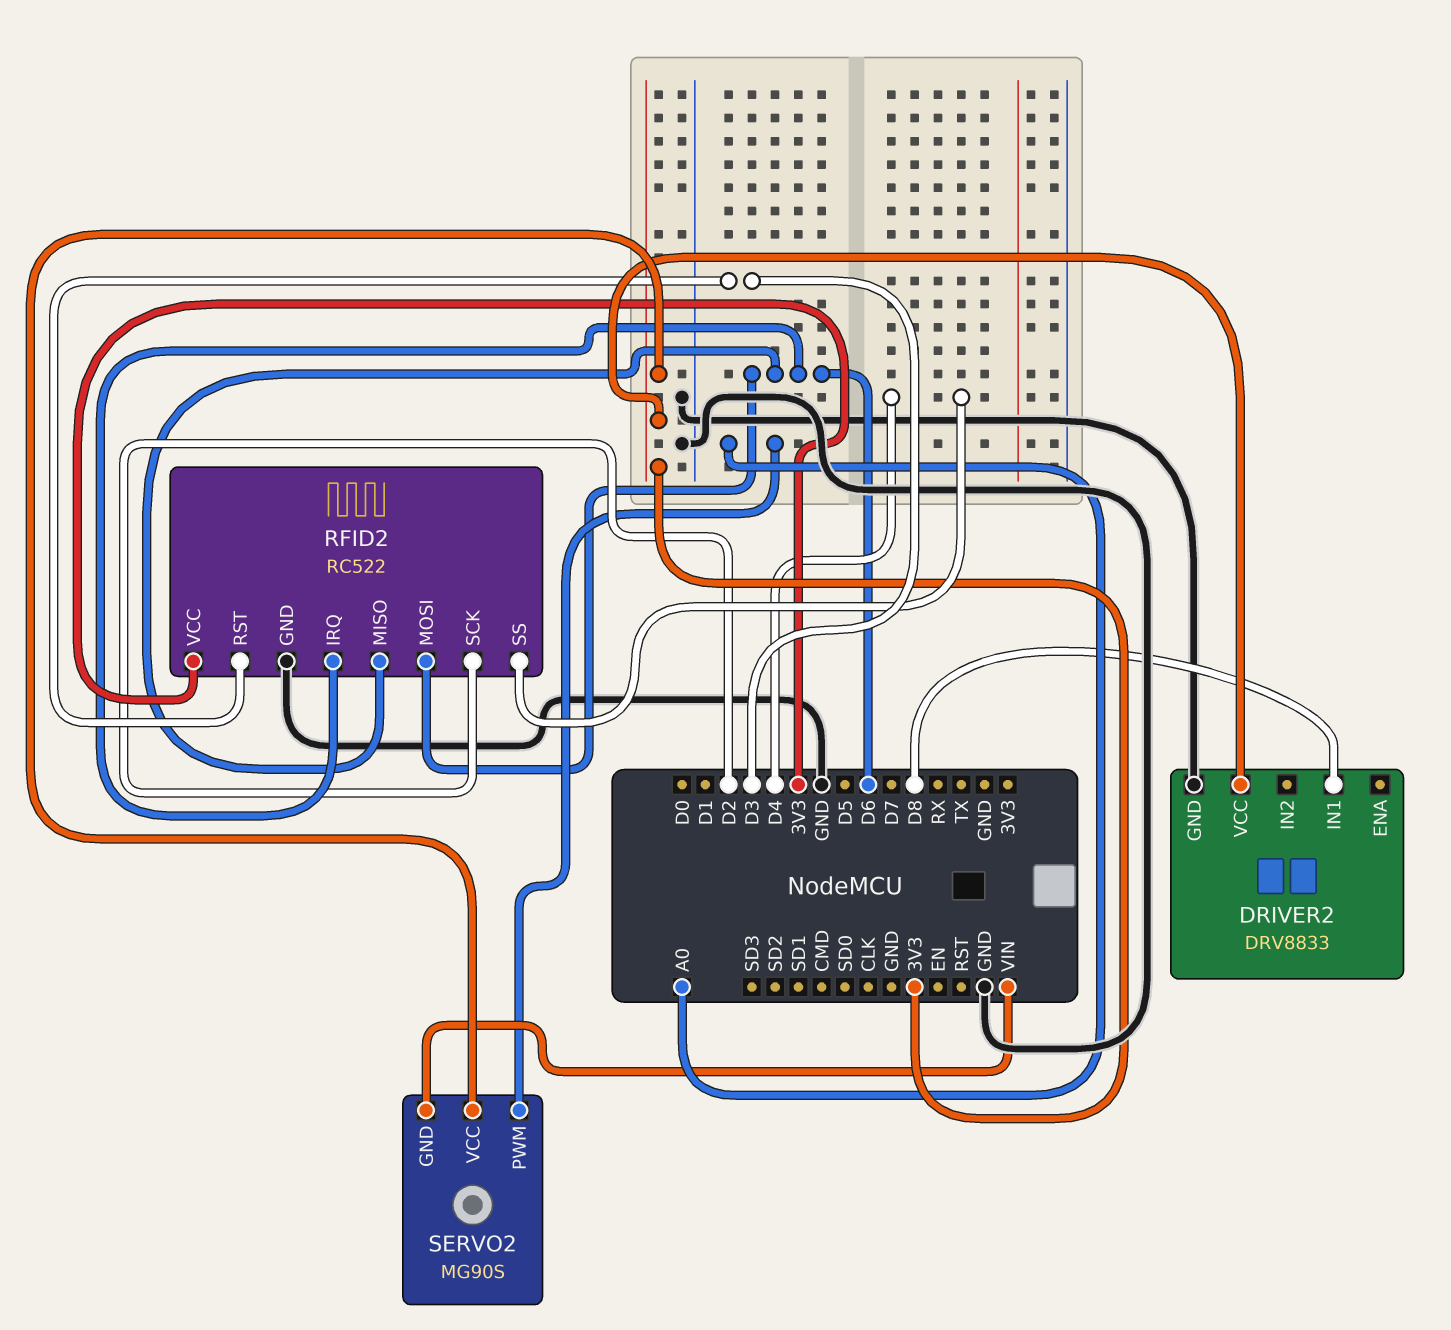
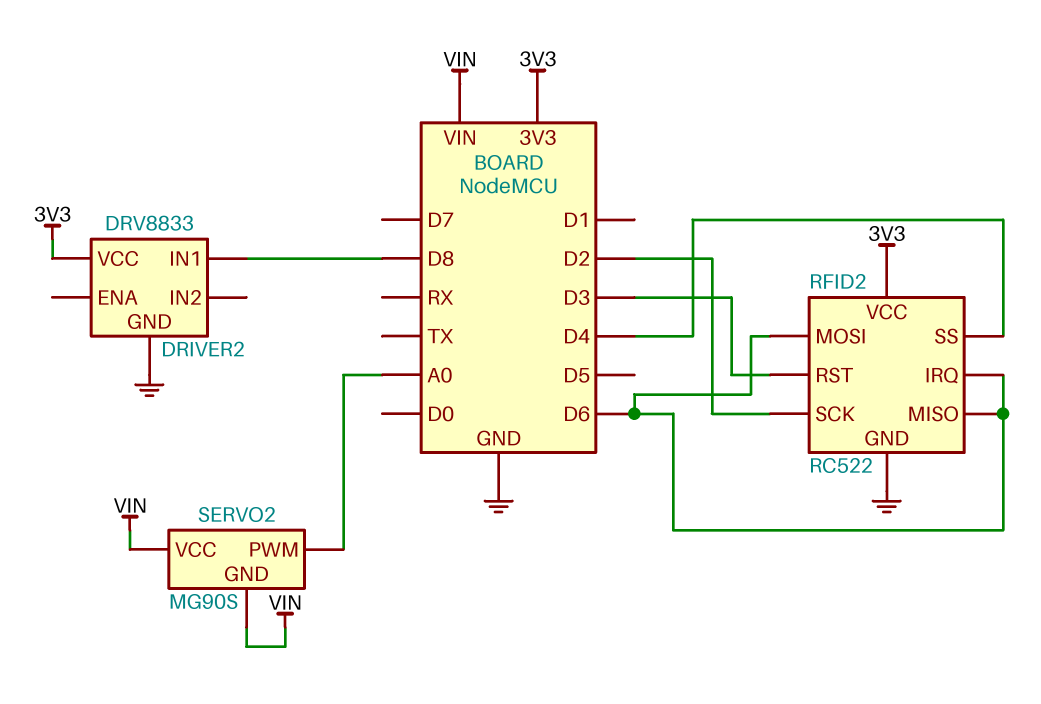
SERVO2 pin VCC: 3V3 -> VIN

